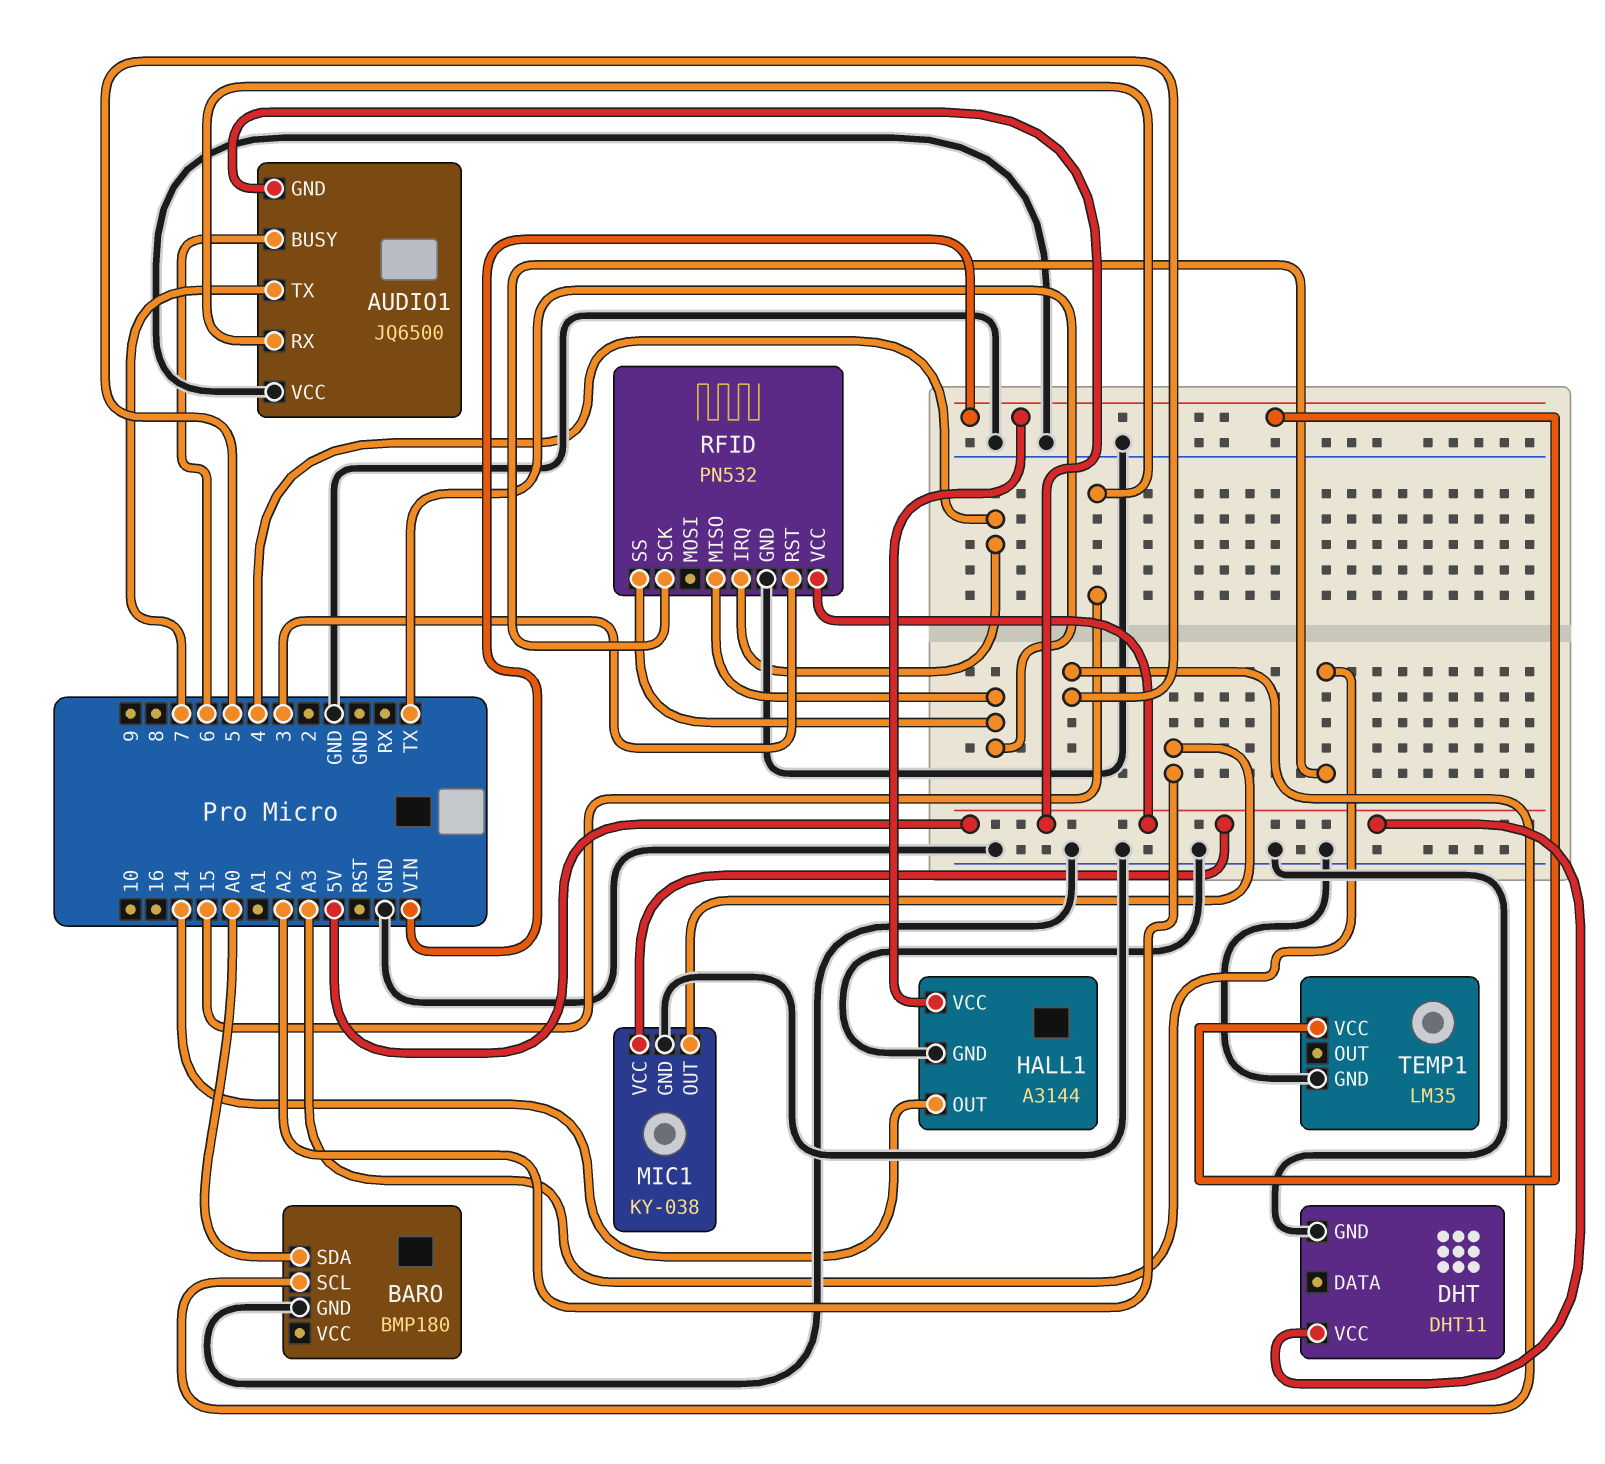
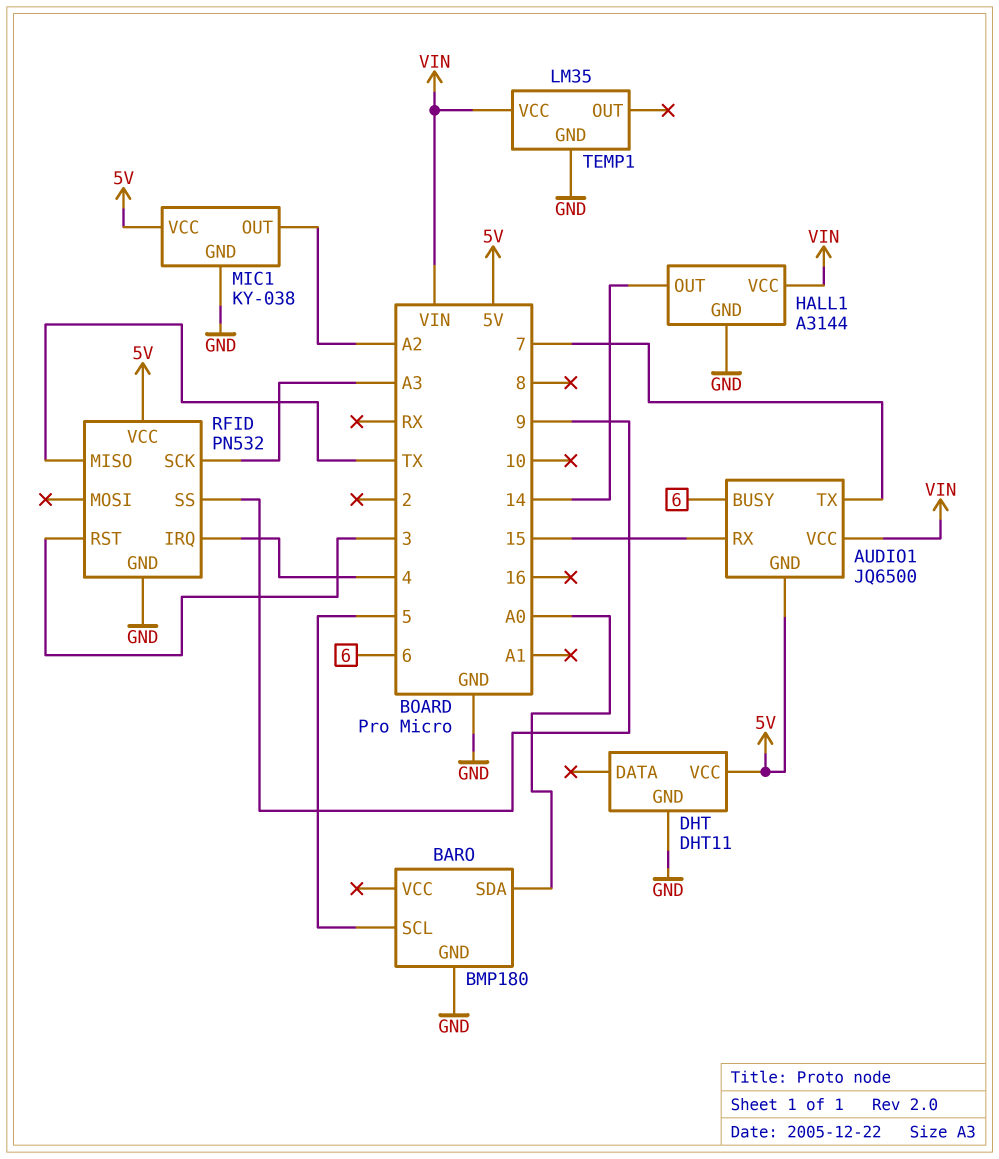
AUDIO1 pin VCC: GND -> VIN
RFID pin SS: TX -> 9

